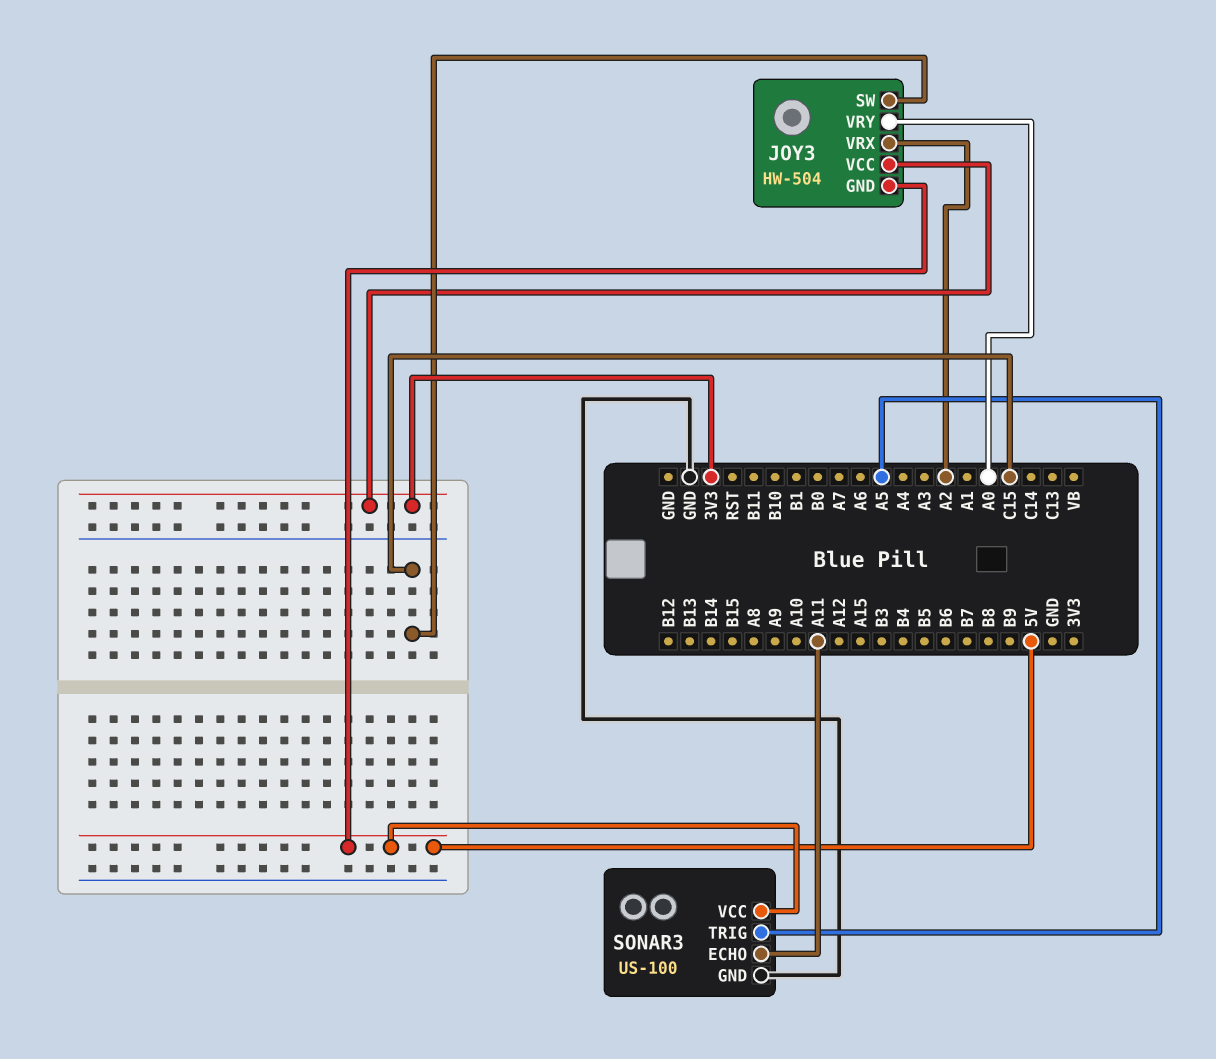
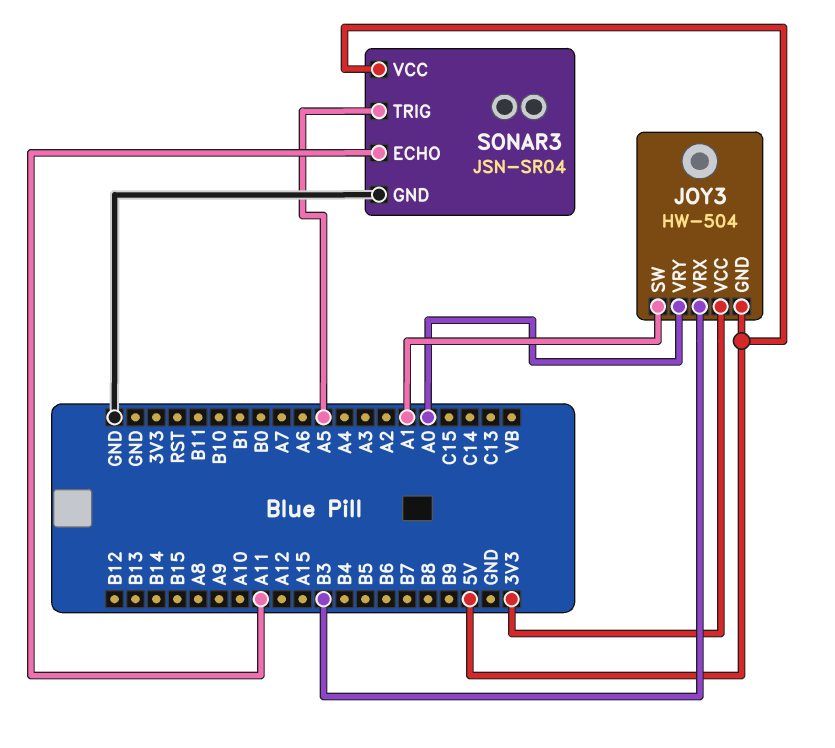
JOY3 pin SW: C15 -> A1
JOY3 pin VRX: A2 -> B3
SONAR3: US-100 -> JSN-SR04

